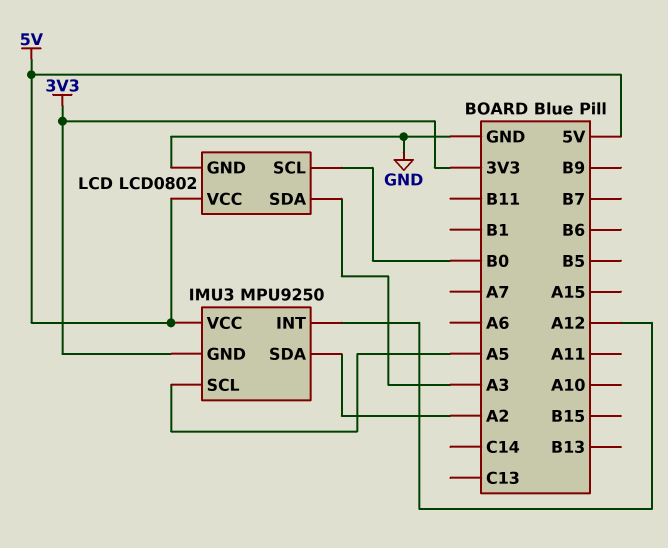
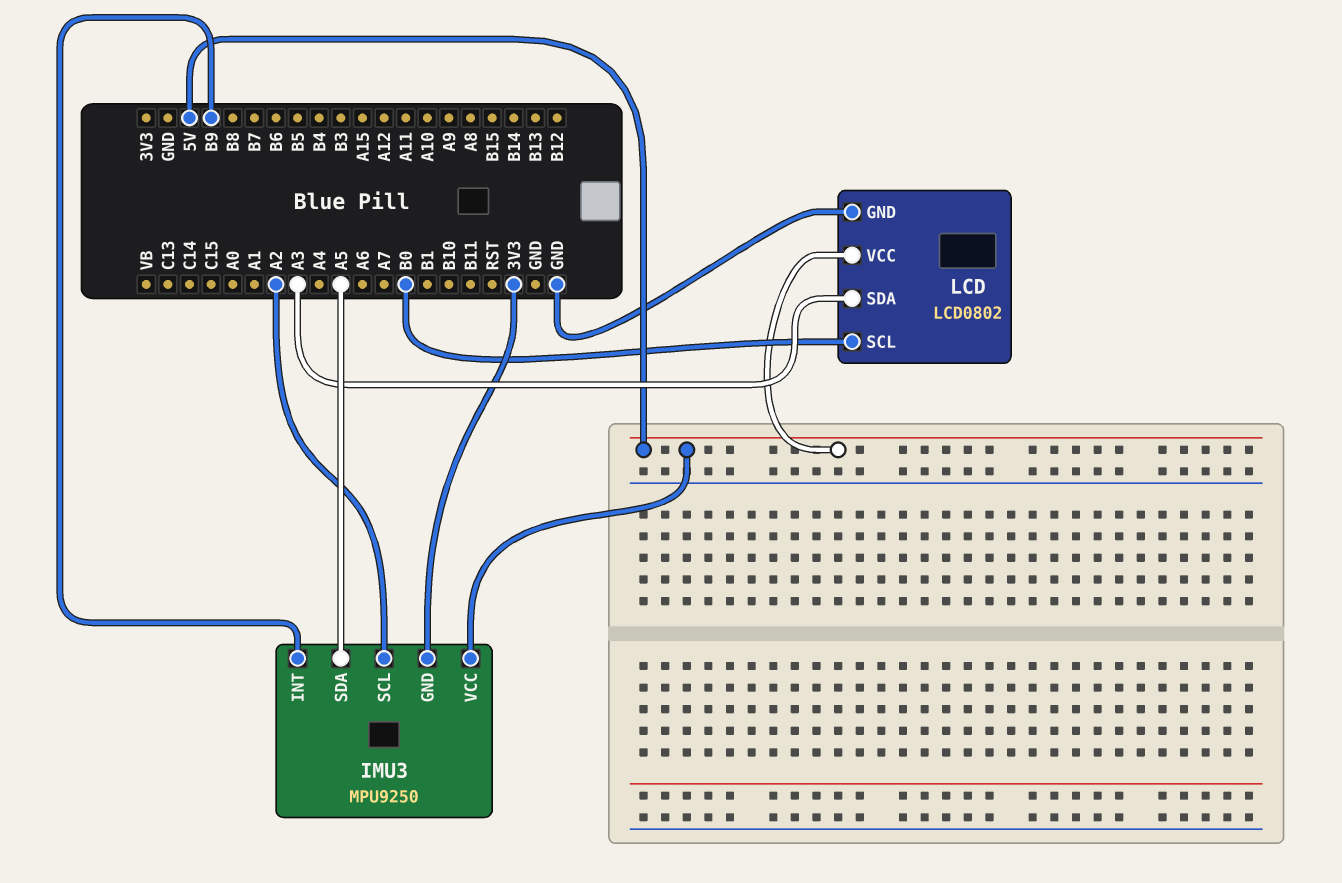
IMU3 pin INT: A12 -> B9
IMU3 pin SCL: A5 -> A2
IMU3 pin SDA: A2 -> A5

